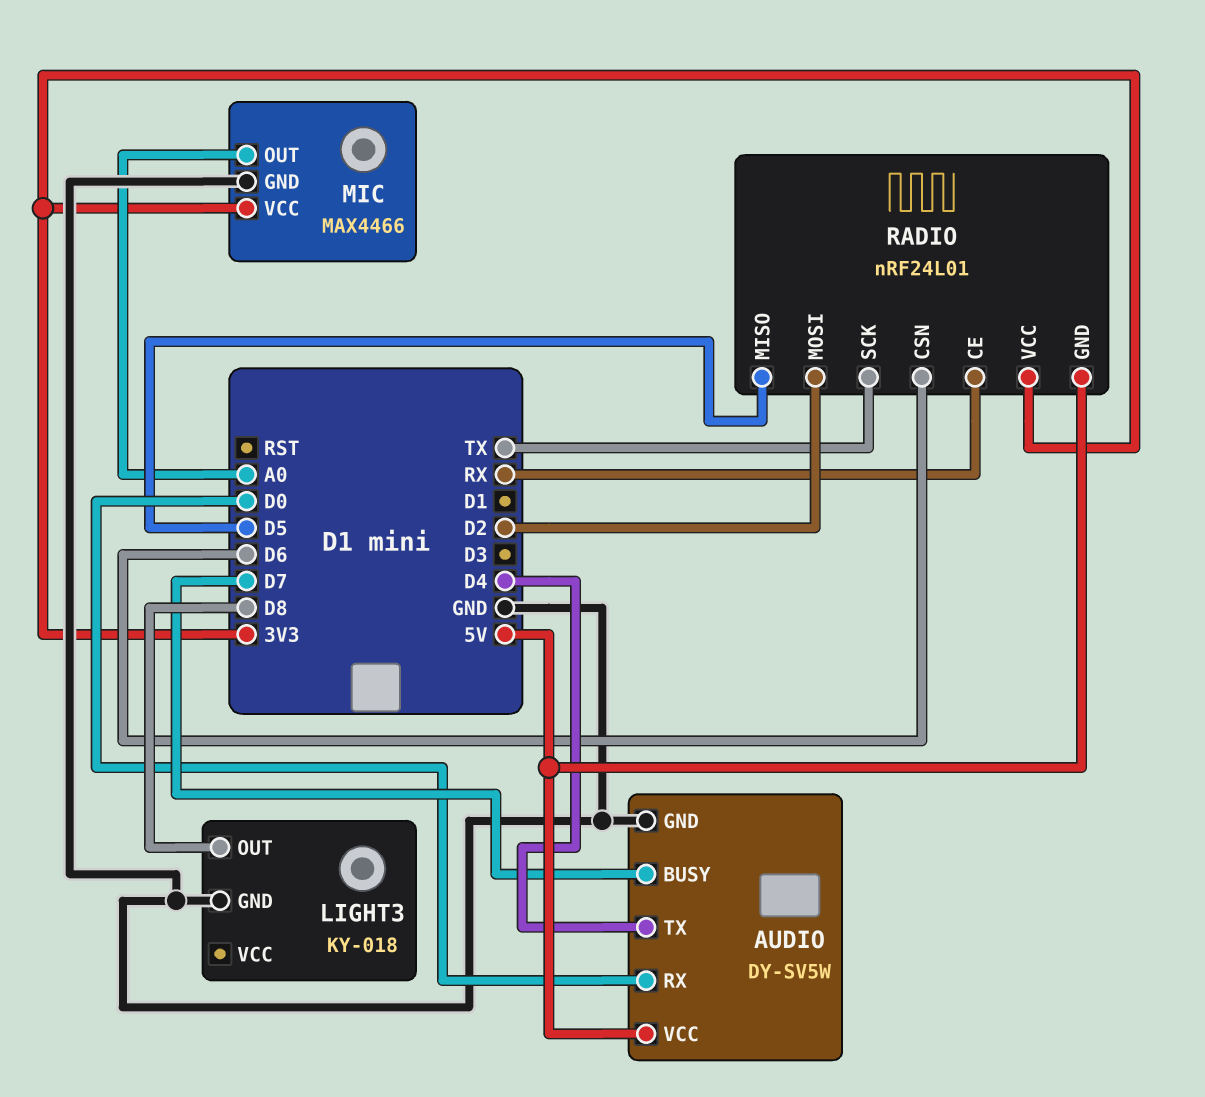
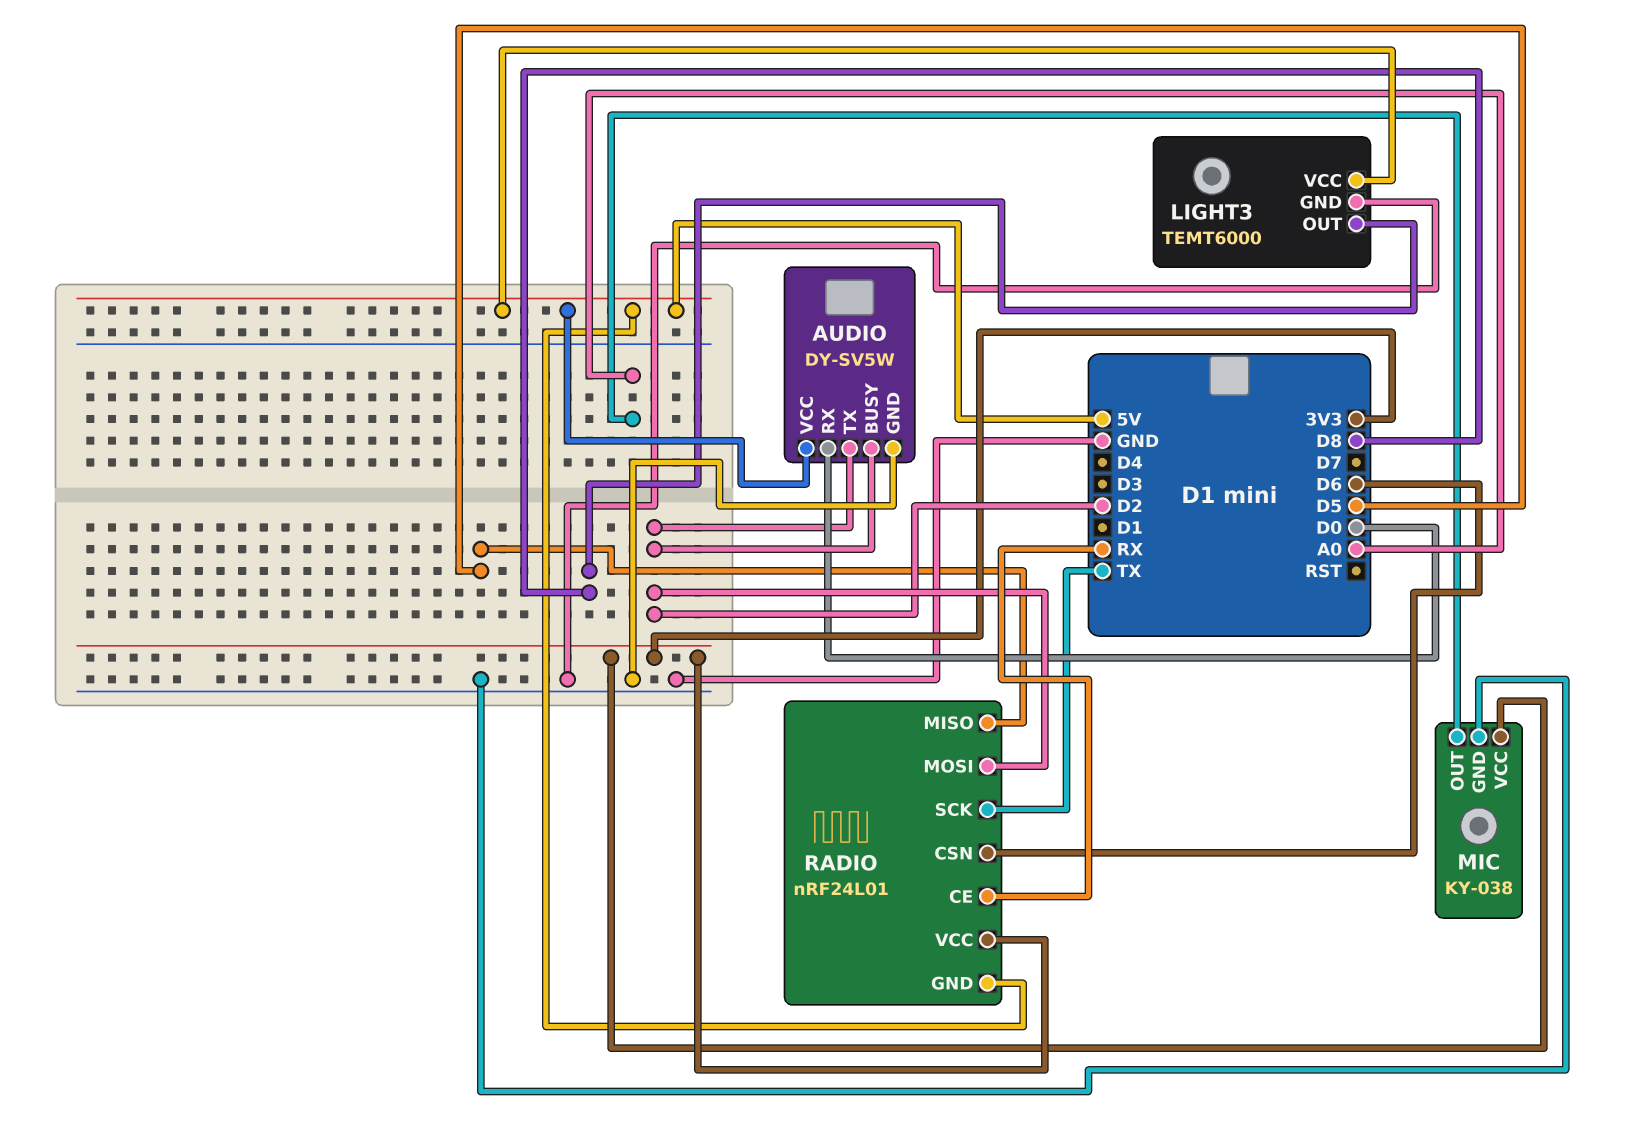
AUDIO pin BUSY: D7 -> D2
AUDIO pin TX: D4 -> D2
LIGHT3: KY-018 -> TEMT6000
LIGHT3 pin VCC: none -> 5V
MIC: MAX4466 -> KY-038

